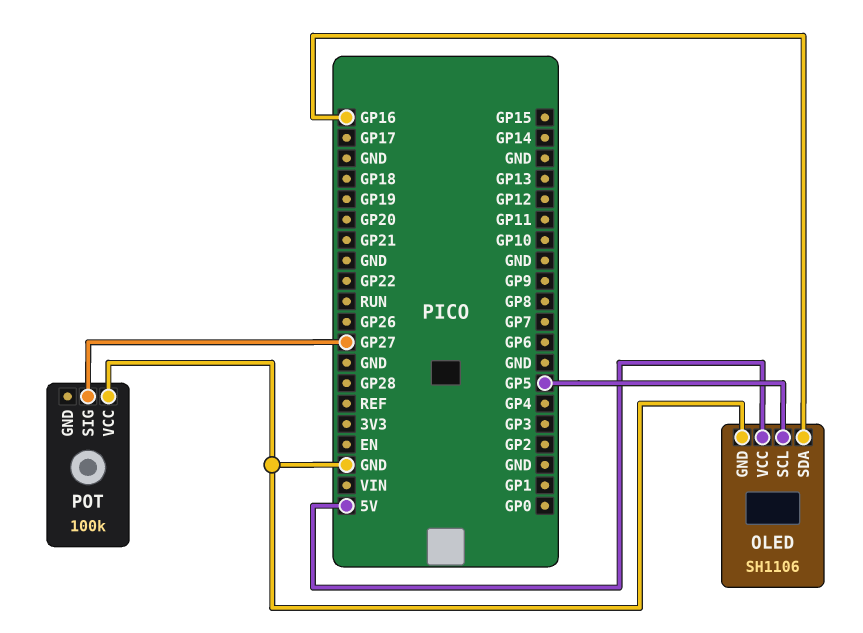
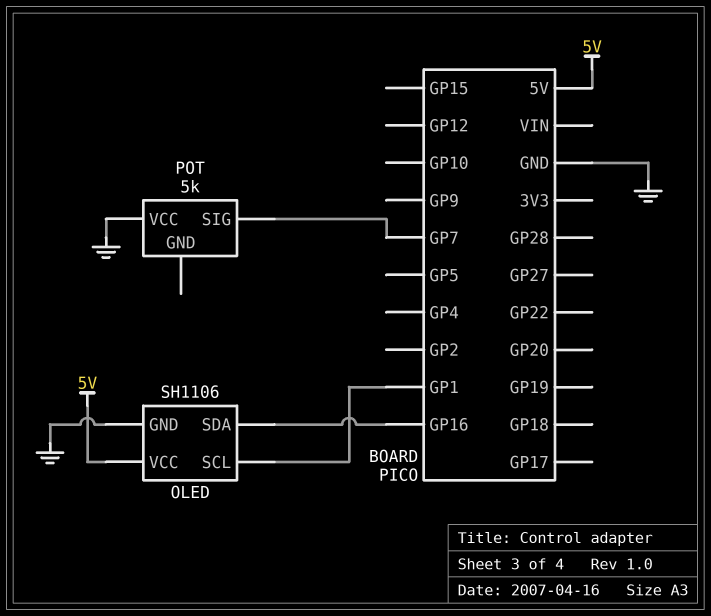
OLED pin SCL: GP5 -> GP1
POT: 100k -> 5k
POT pin SIG: GP27 -> GP7

